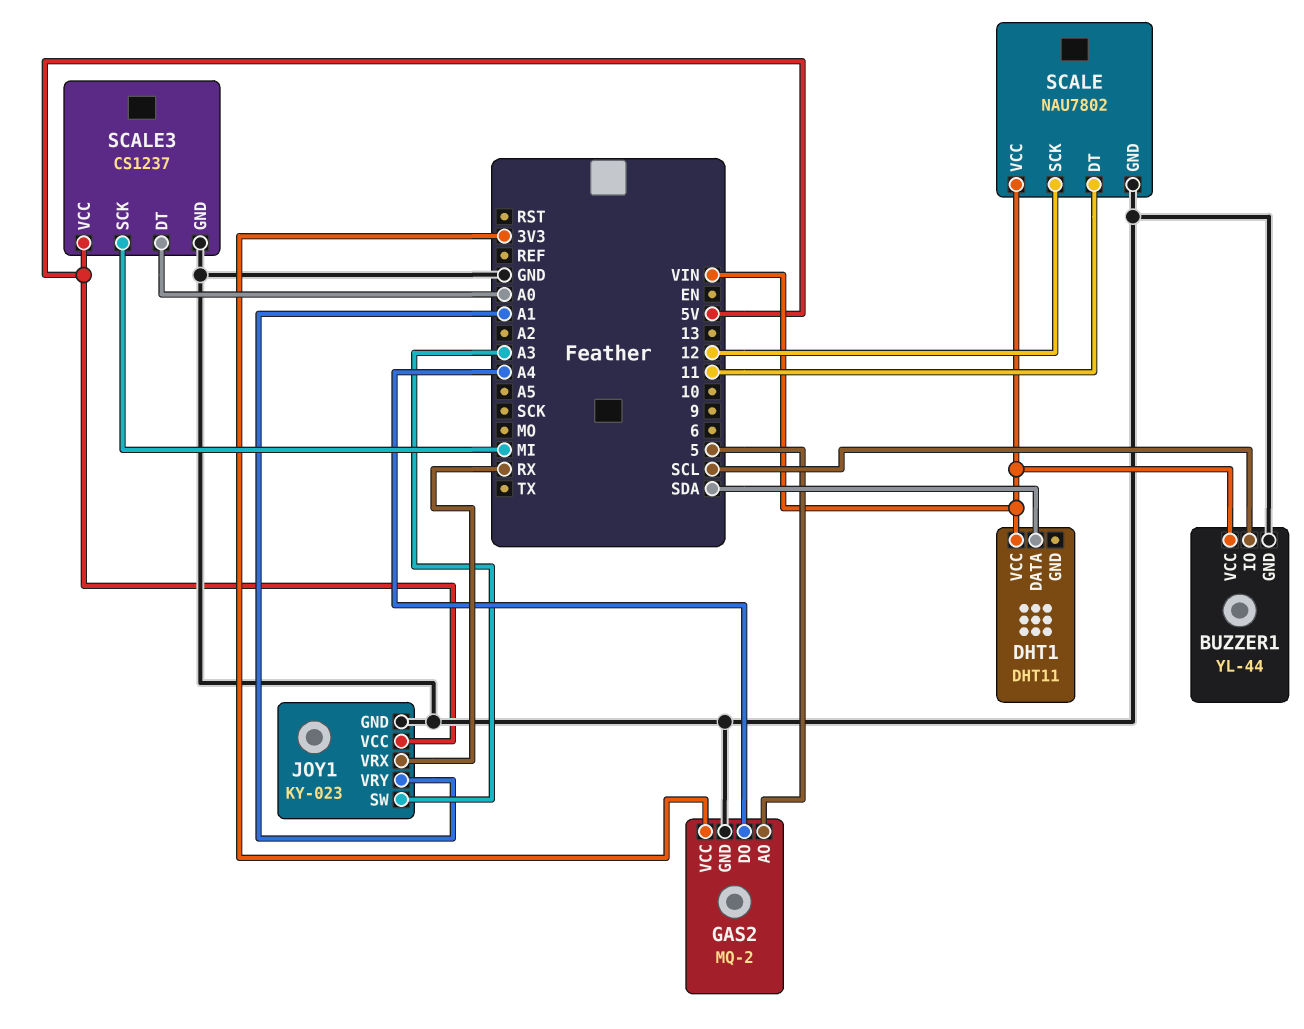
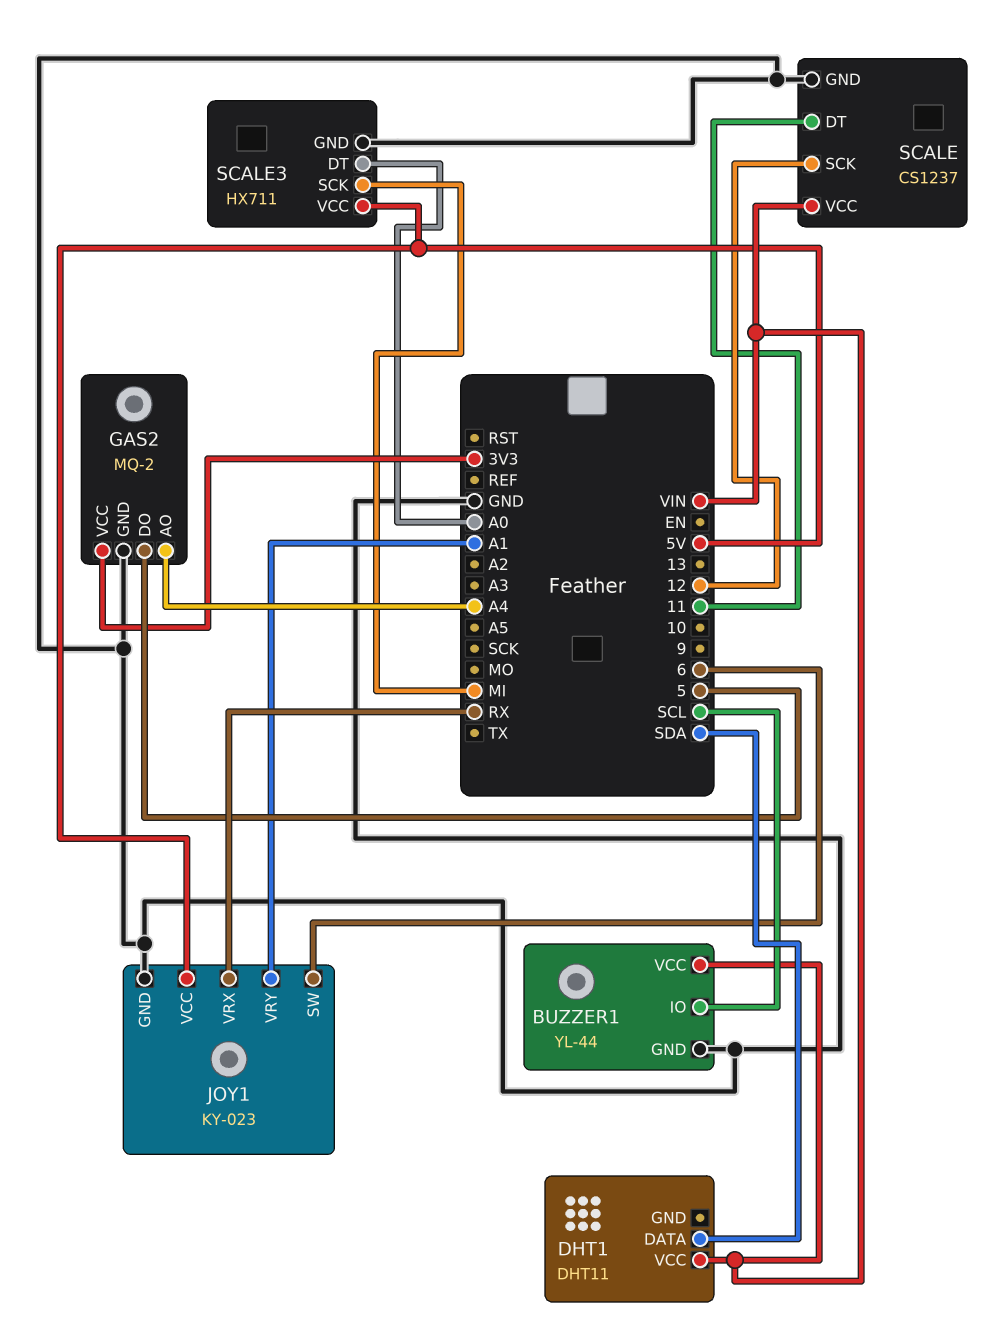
GAS2 pin AO: 5 -> A4
GAS2 pin DO: A4 -> 5
JOY1 pin SW: A3 -> 6
SCALE: NAU7802 -> CS1237
SCALE3: CS1237 -> HX711

